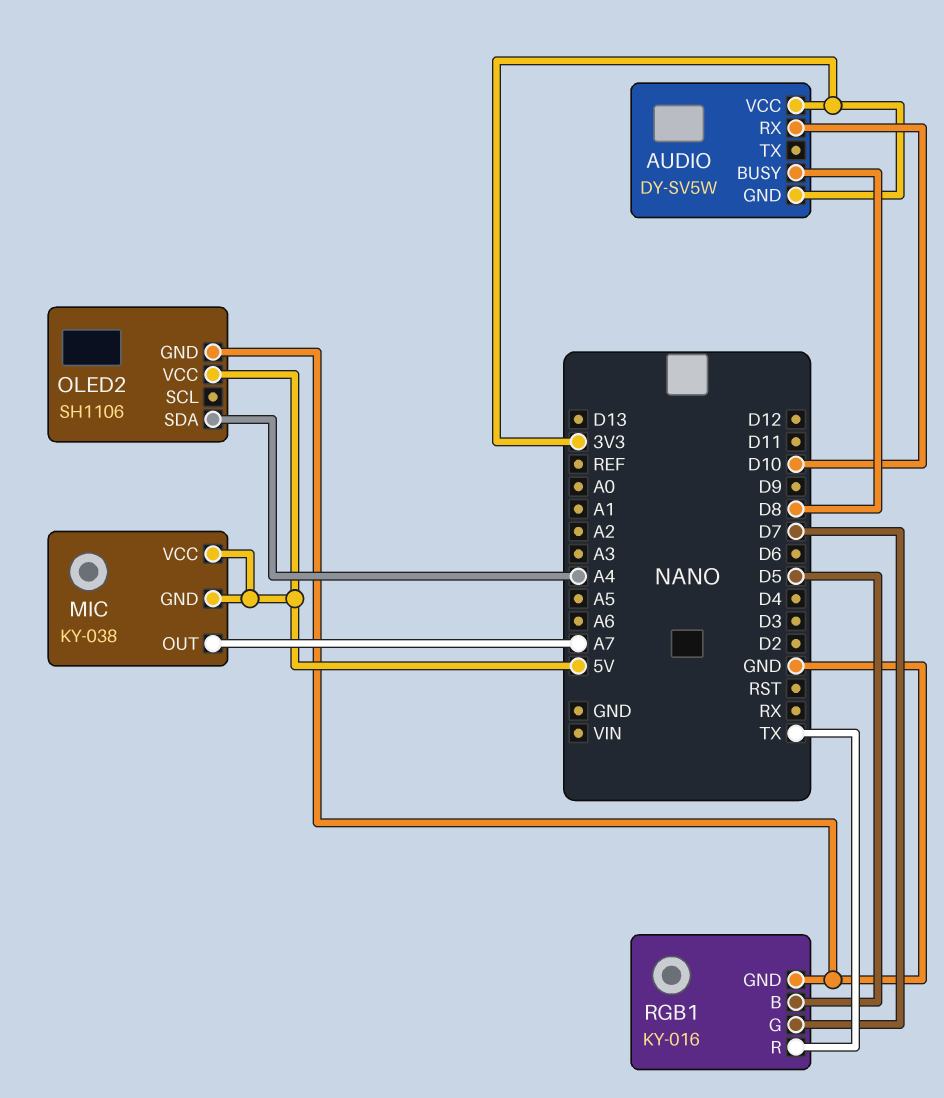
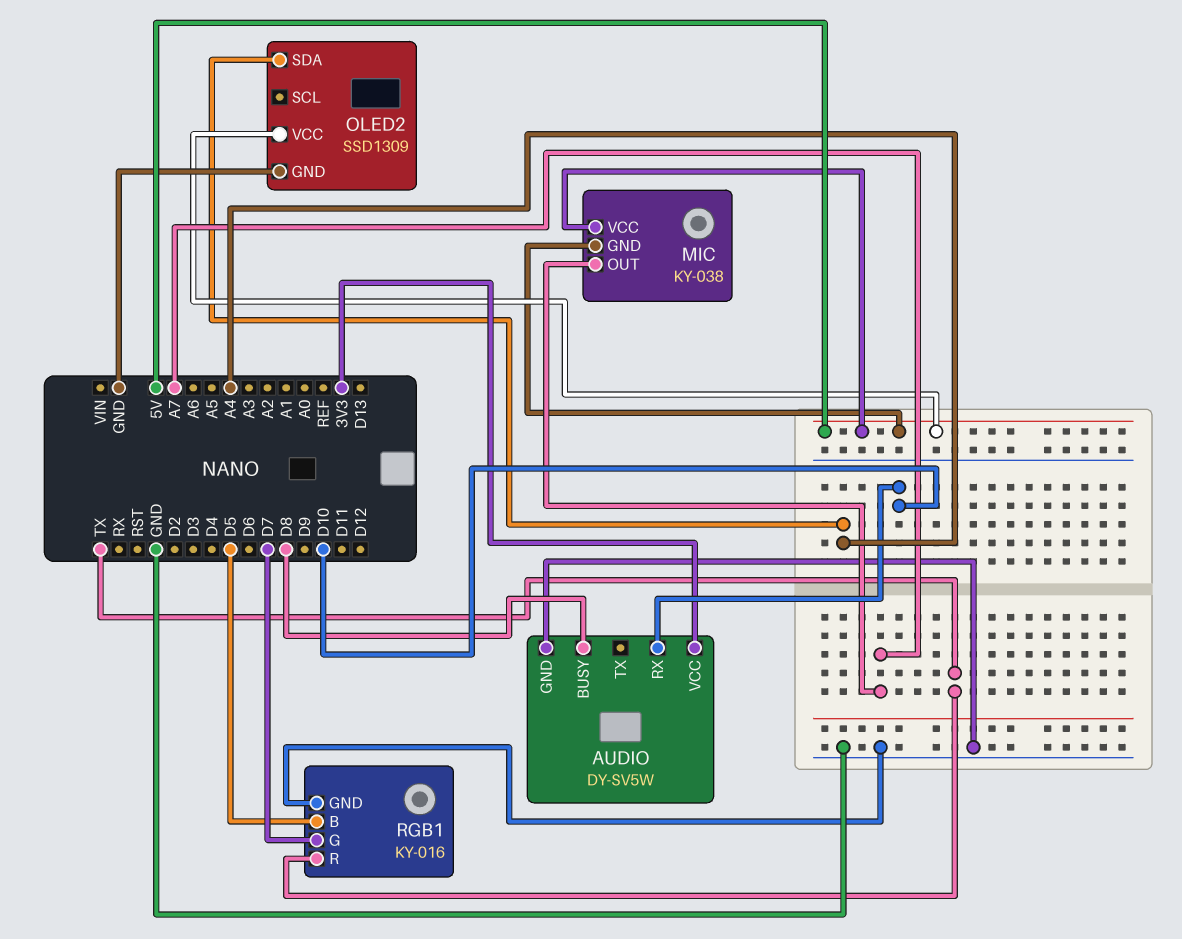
AUDIO pin GND: 3V3 -> GND
OLED2: SH1106 -> SSD1309

